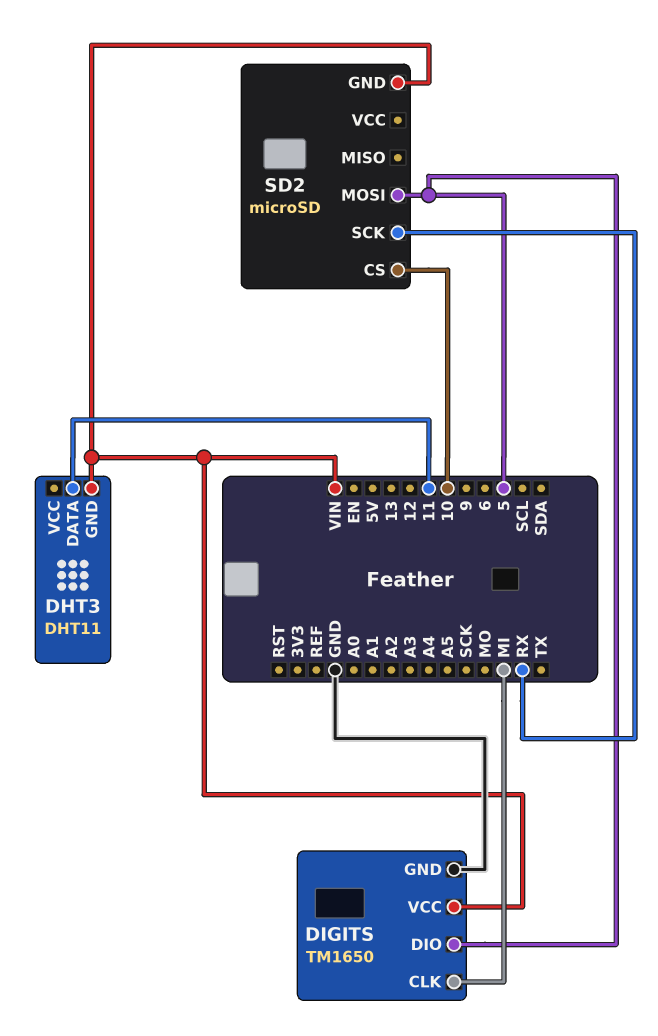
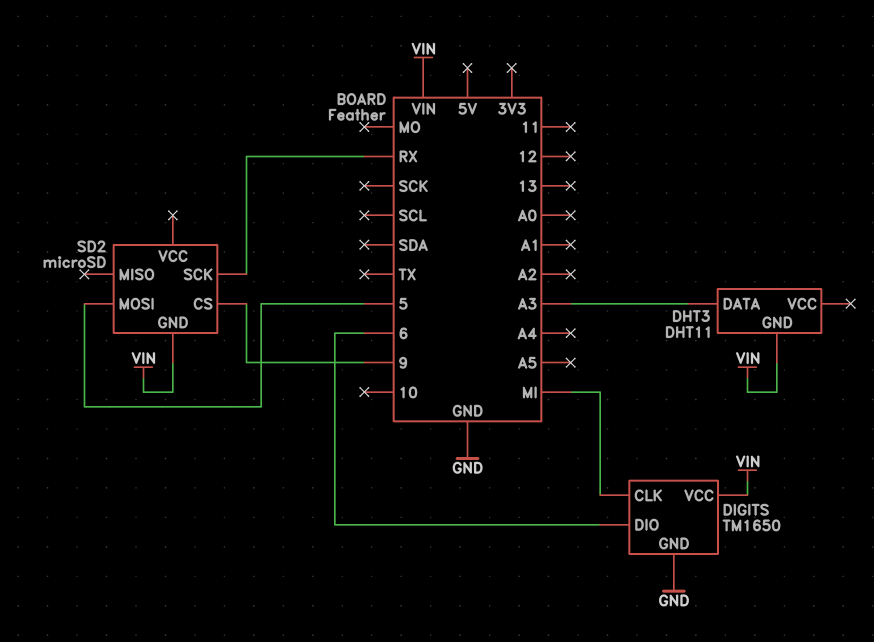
DHT3 pin DATA: 11 -> A3
DIGITS pin DIO: 5 -> 6
SD2 pin CS: 10 -> 9

